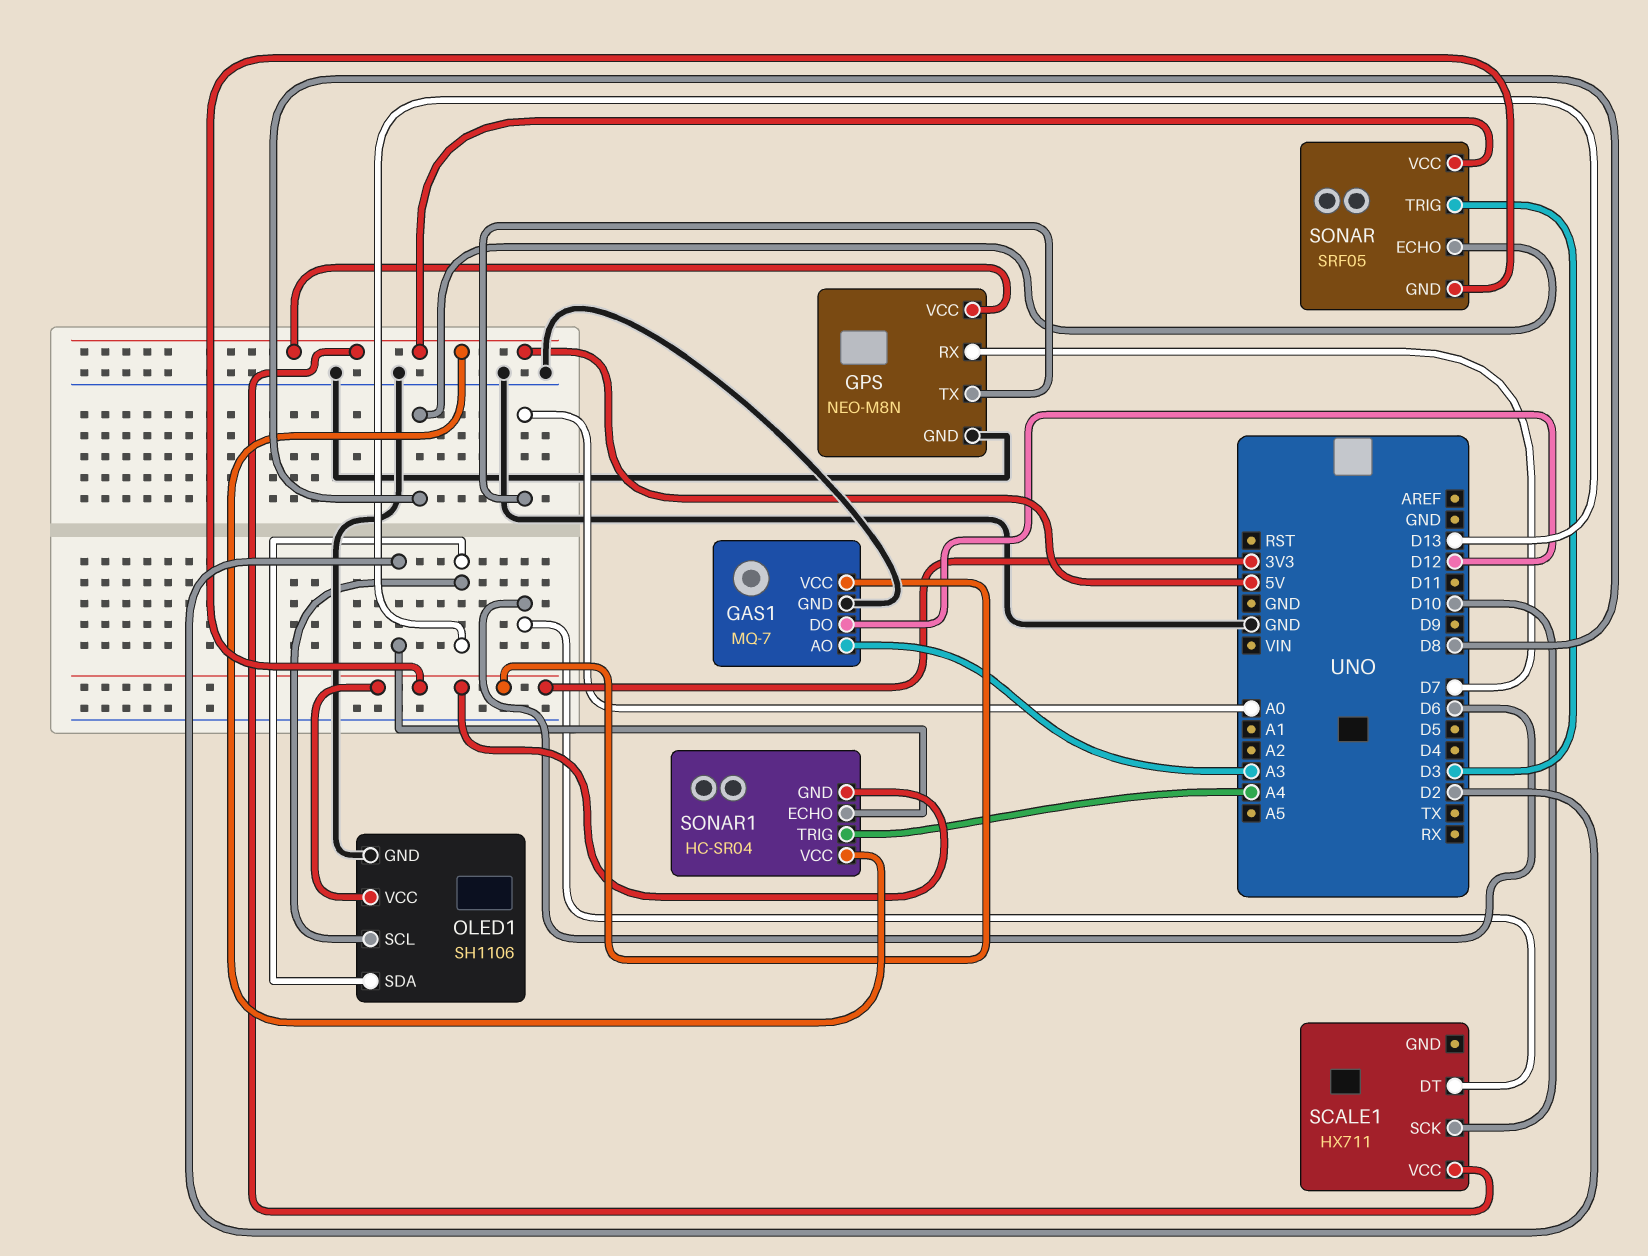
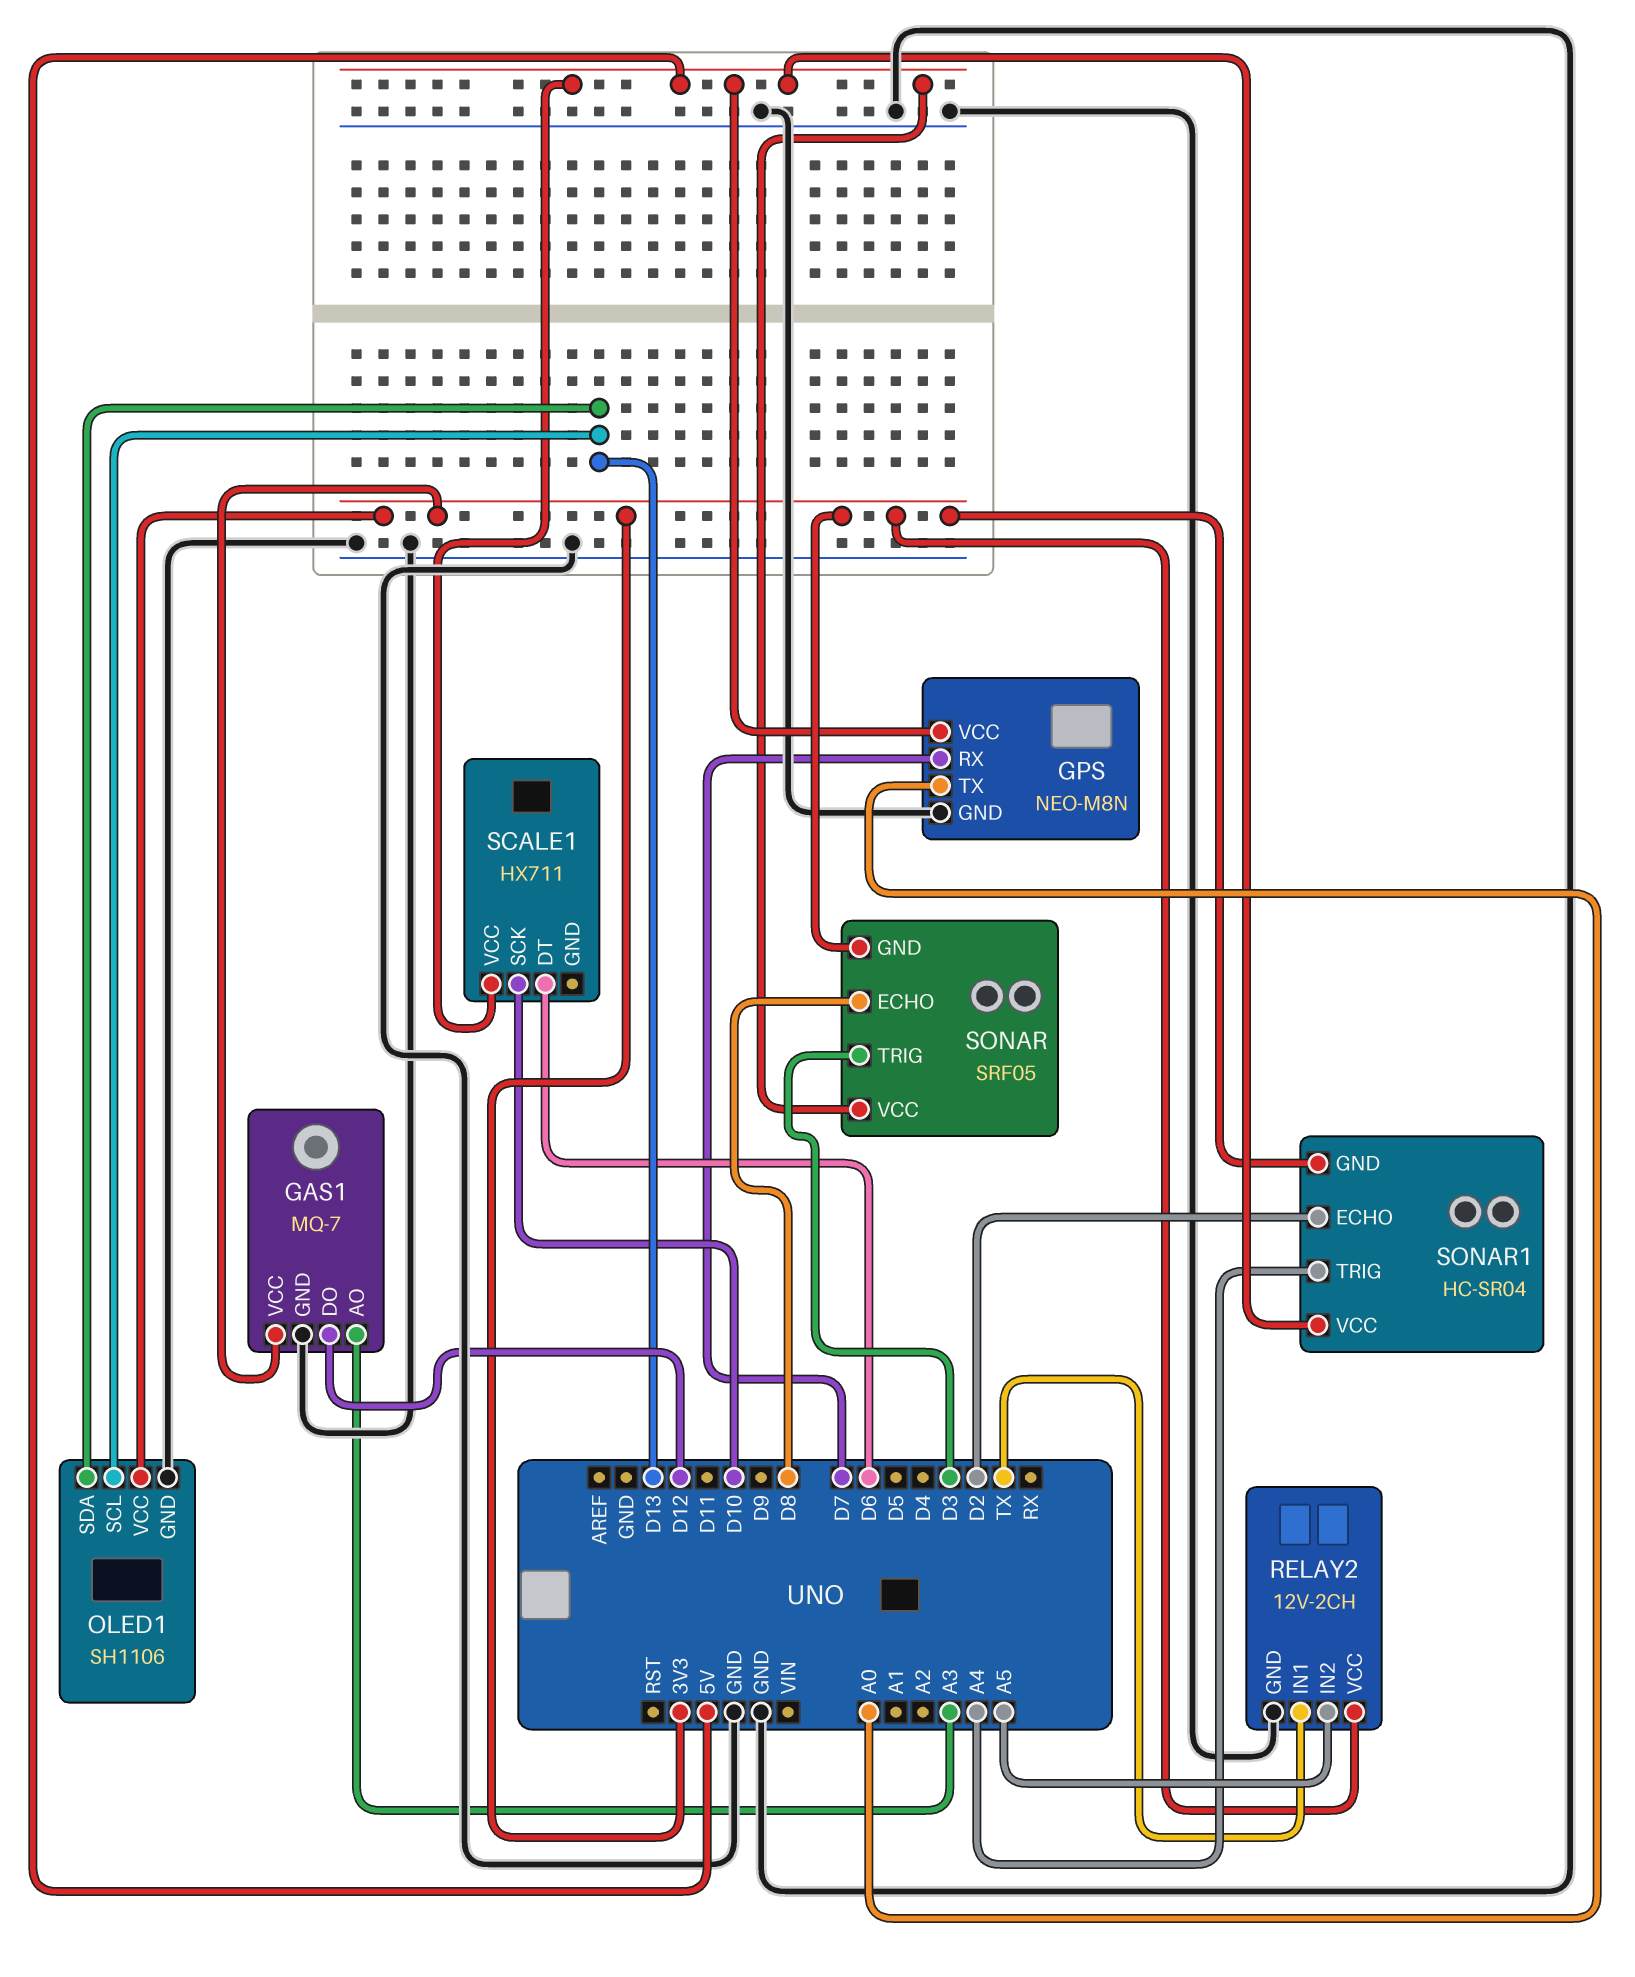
RELAY2: none -> 12V-2CH
RELAY2 pin GND: none -> GND
RELAY2 pin IN1: none -> TX
RELAY2 pin IN2: none -> A5
RELAY2 pin VCC: none -> 3V3

